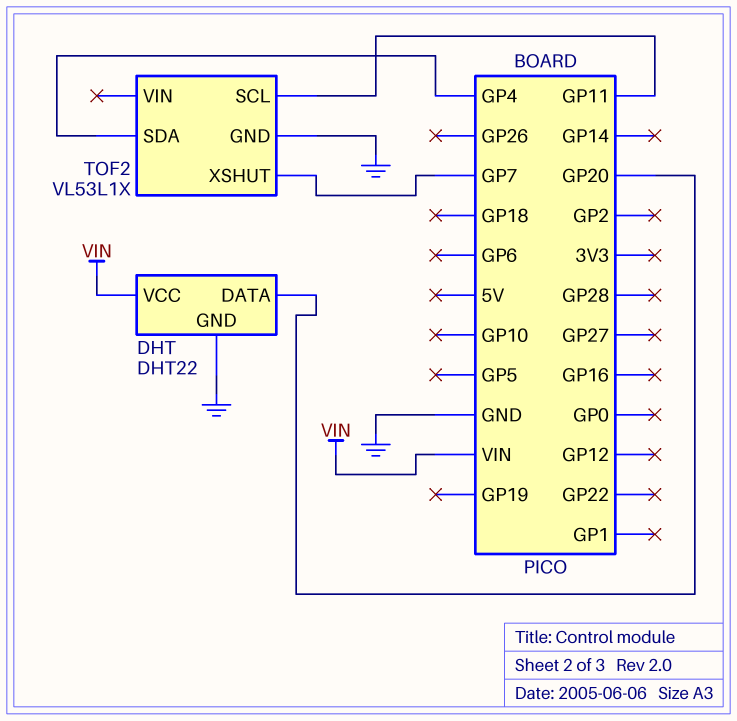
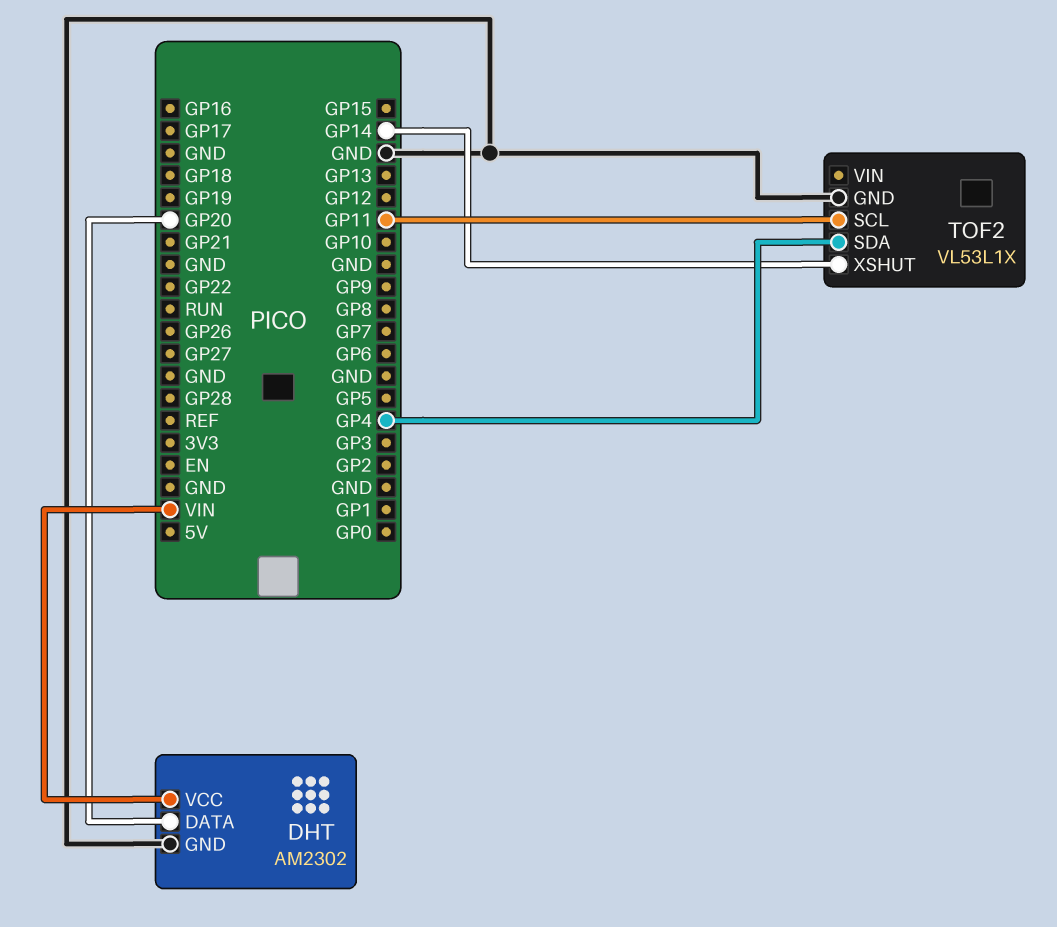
DHT: DHT22 -> AM2302
TOF2 pin XSHUT: GP7 -> GP14

